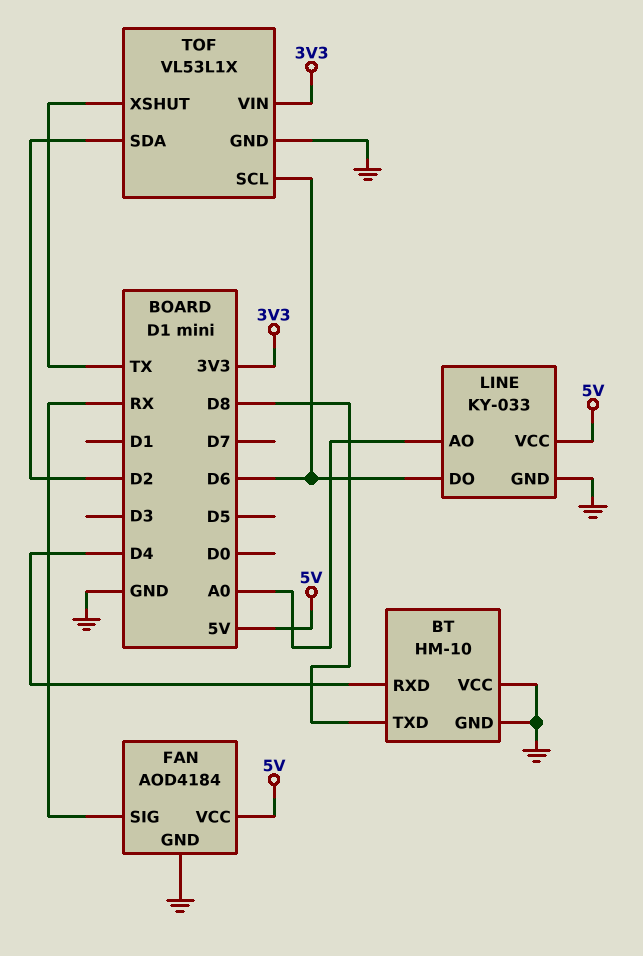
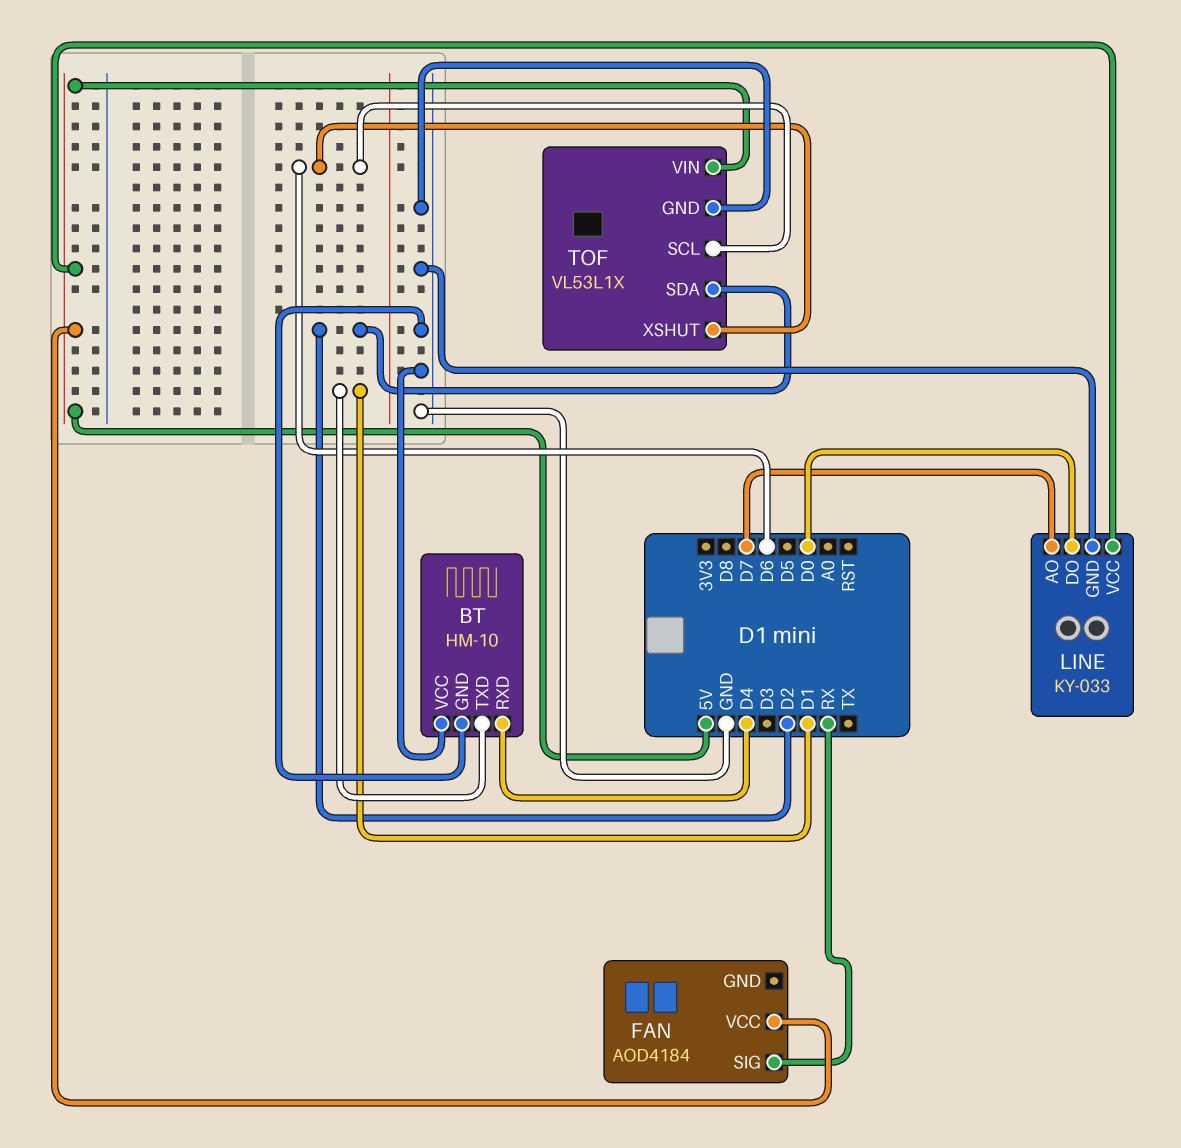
BT pin TXD: D8 -> D1
FAN pin GND: GND -> none
LINE pin AO: A0 -> D7
LINE pin DO: D6 -> D0
TOF pin VIN: 3V3 -> 5V
TOF pin XSHUT: TX -> D6

